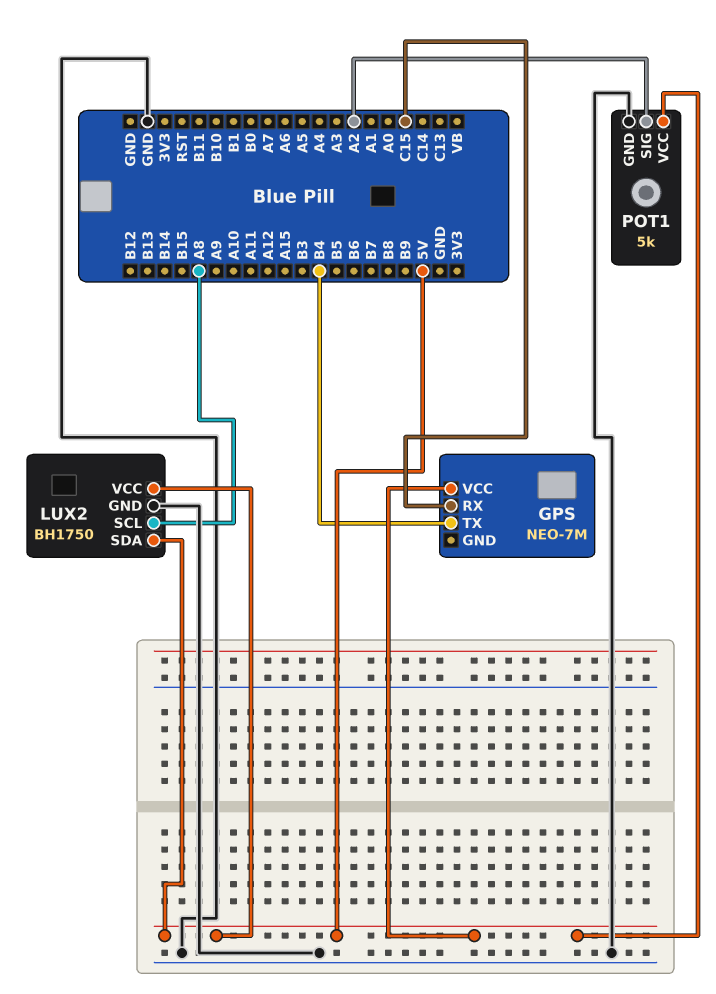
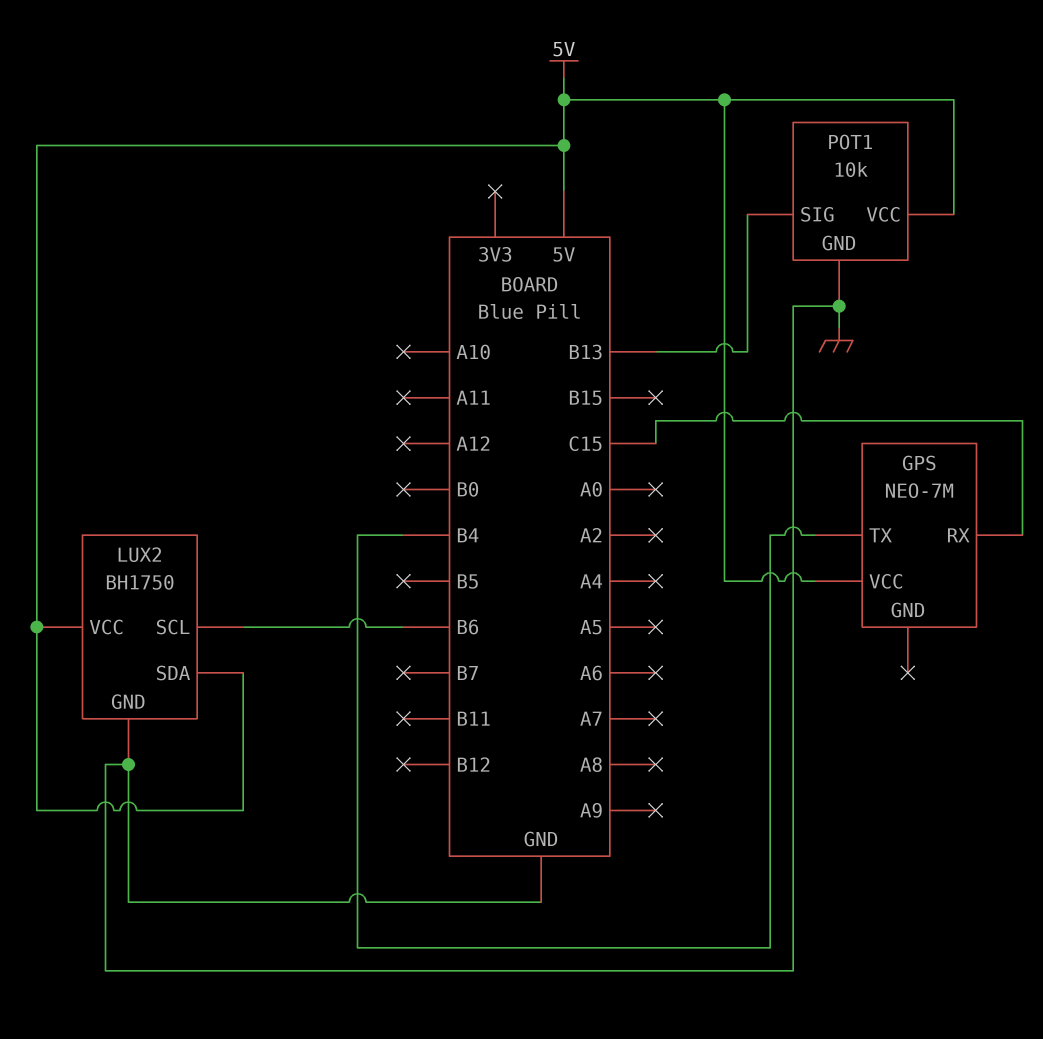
LUX2 pin SCL: A8 -> B6
POT1: 5k -> 10k
POT1 pin SIG: A2 -> B13

